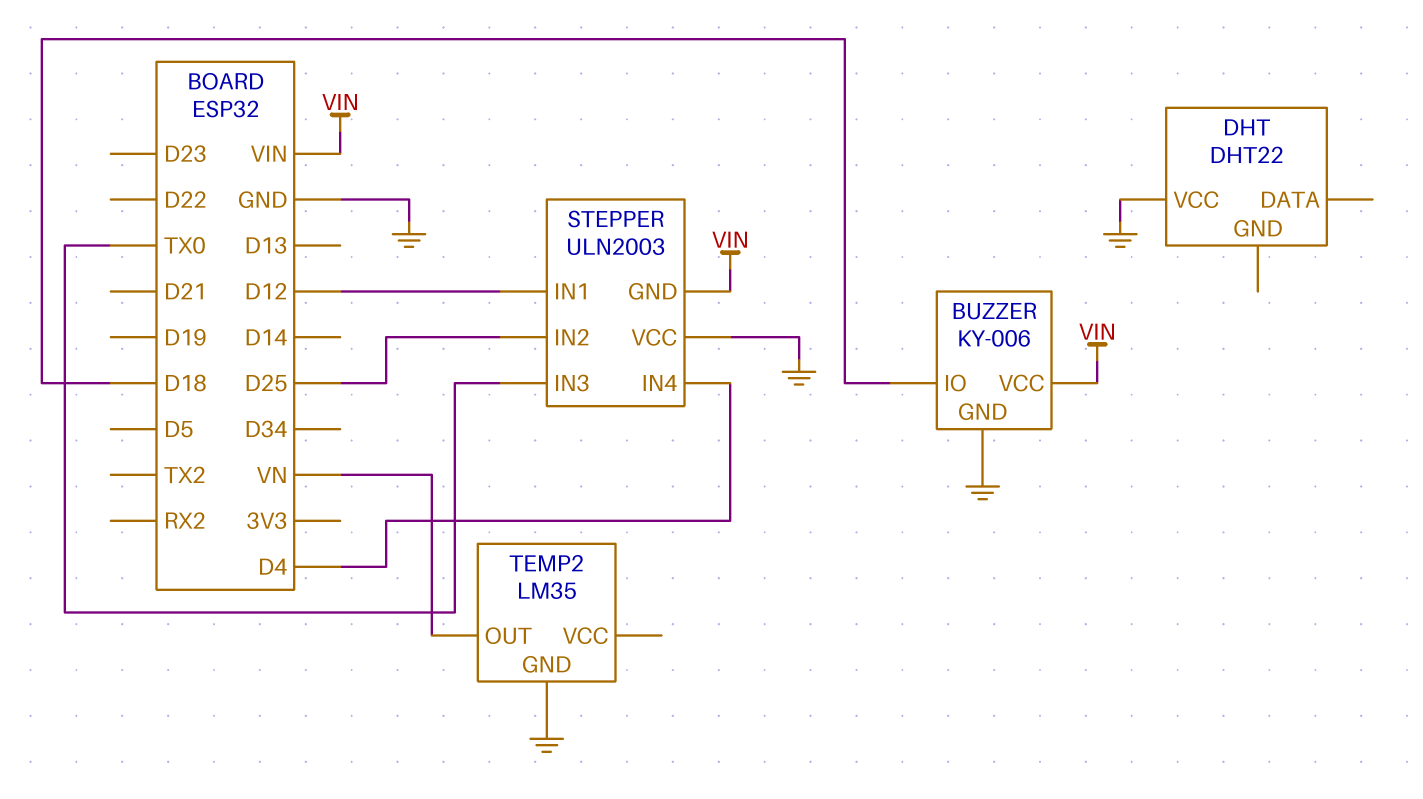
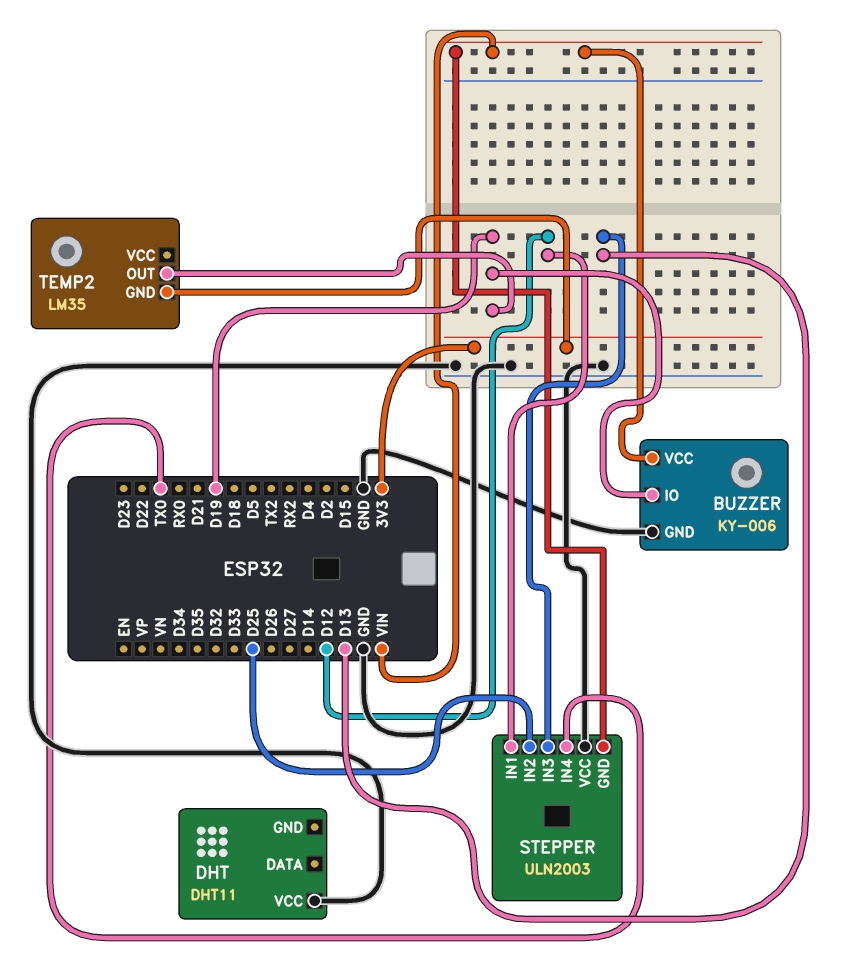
BUZZER pin IO: D18 -> D19
DHT: DHT22 -> DHT11
STEPPER pin IN3: TX0 -> D13
STEPPER pin IN4: D4 -> TX0
TEMP2 pin GND: GND -> 3V3
TEMP2 pin OUT: VN -> D19

